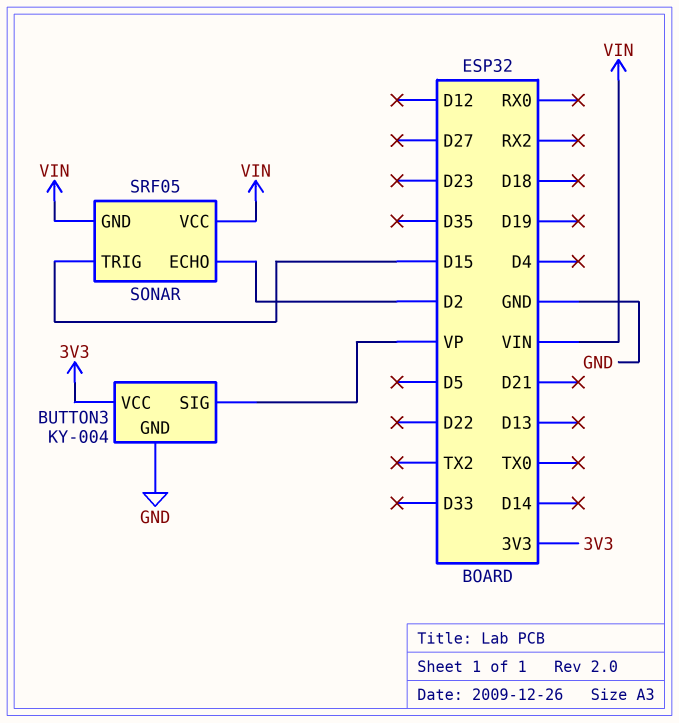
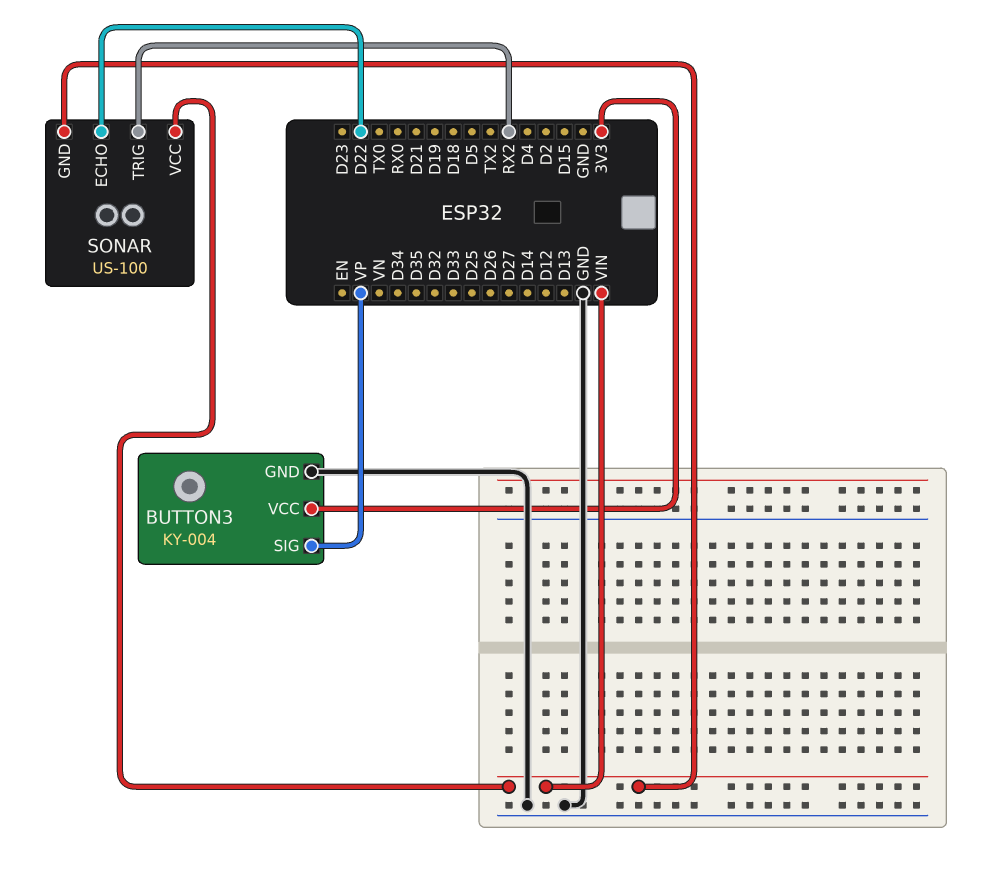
SONAR: SRF05 -> US-100
SONAR pin ECHO: D2 -> D22
SONAR pin TRIG: D15 -> RX2

